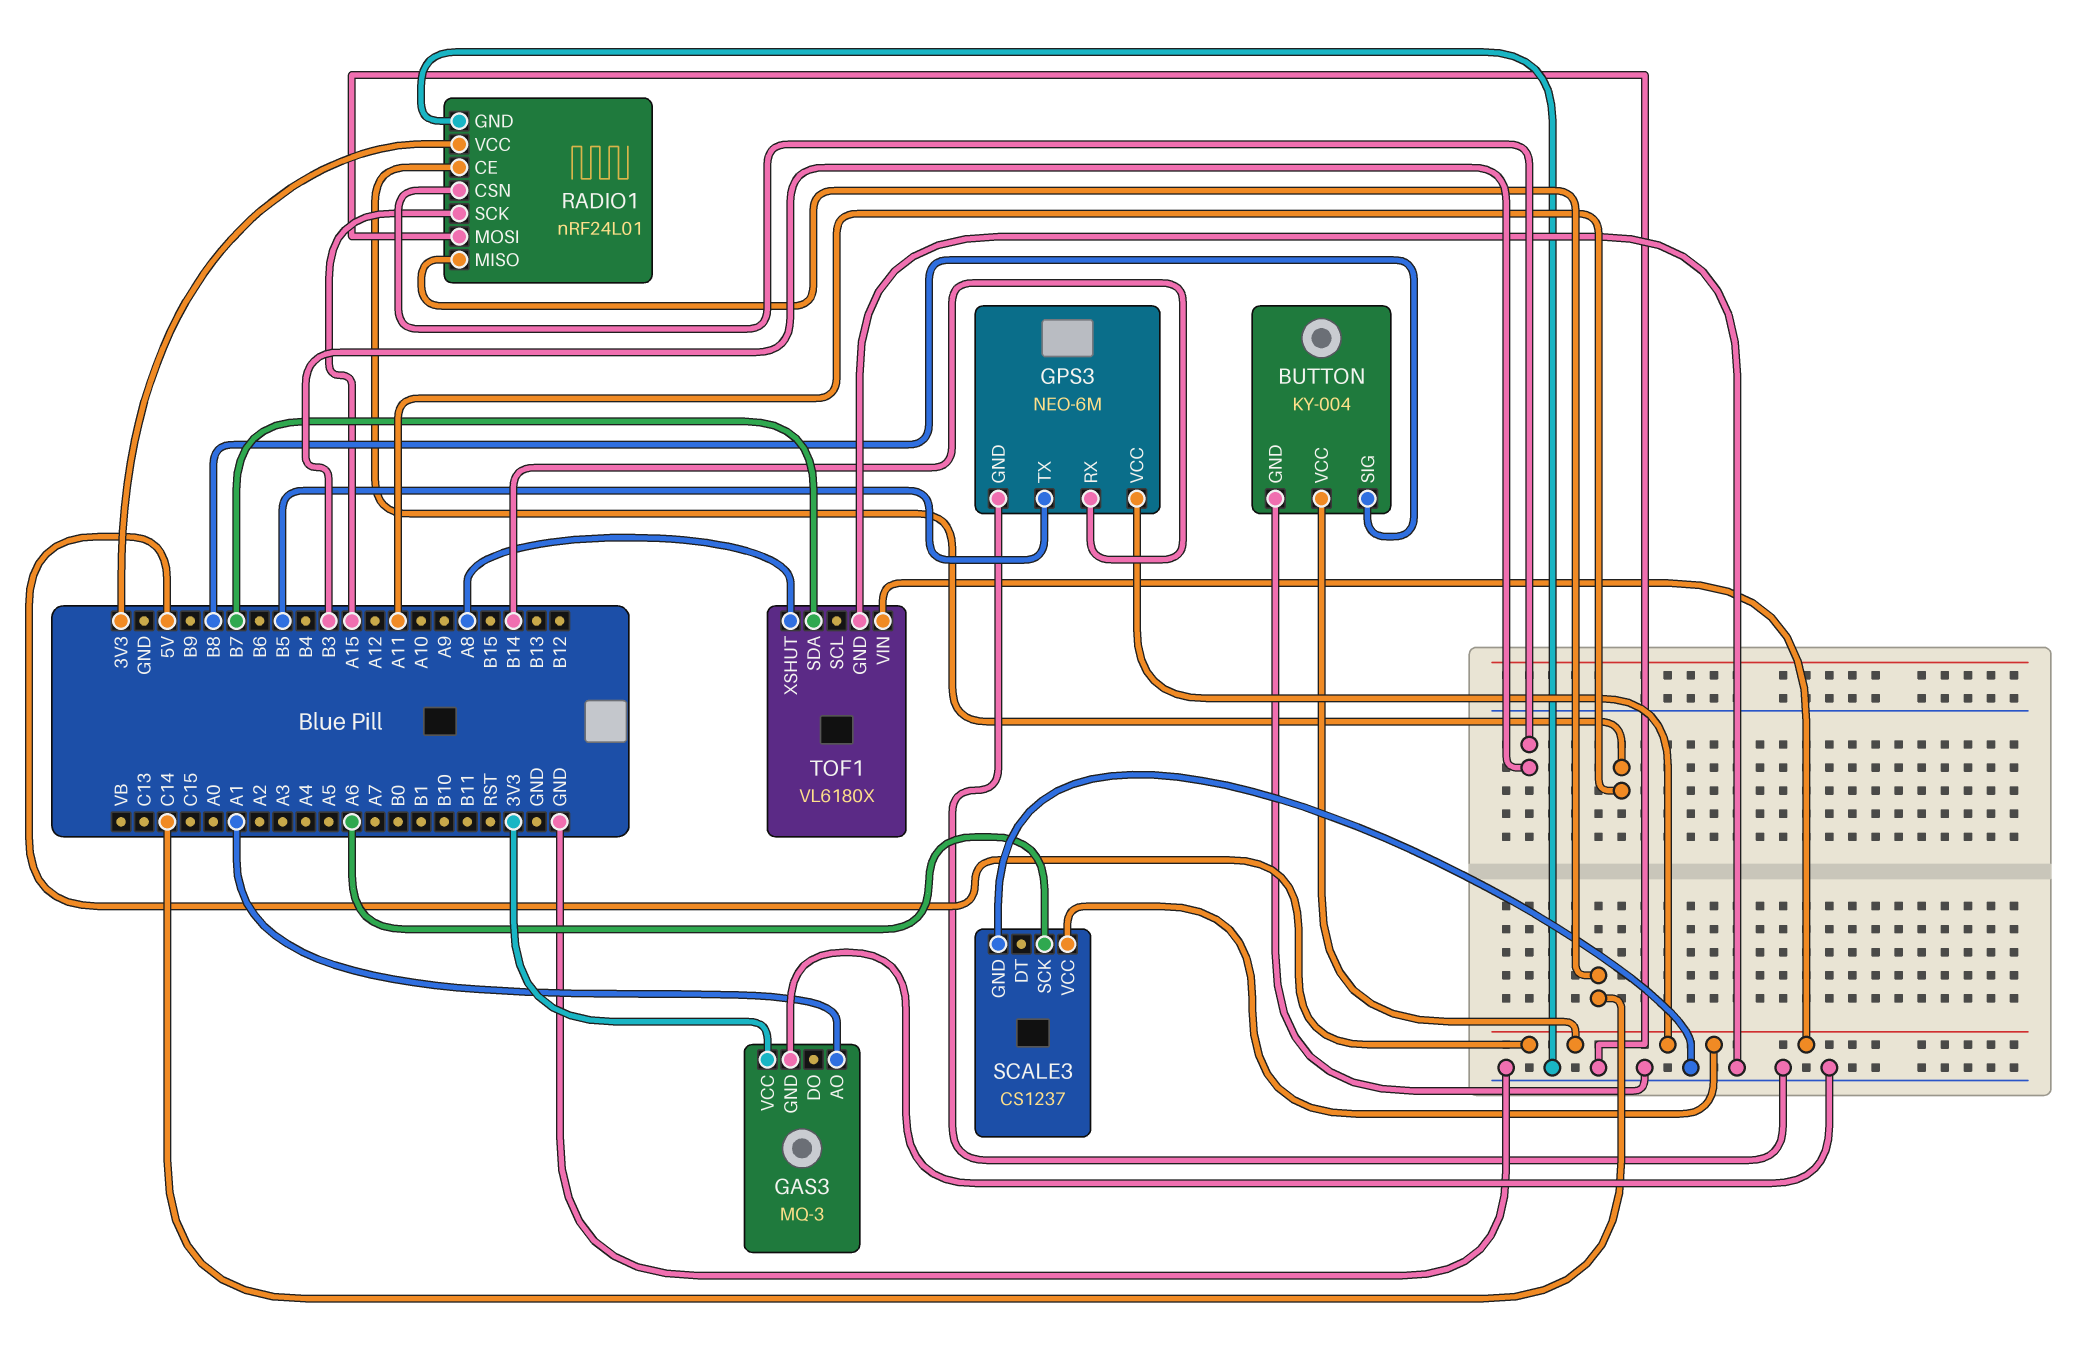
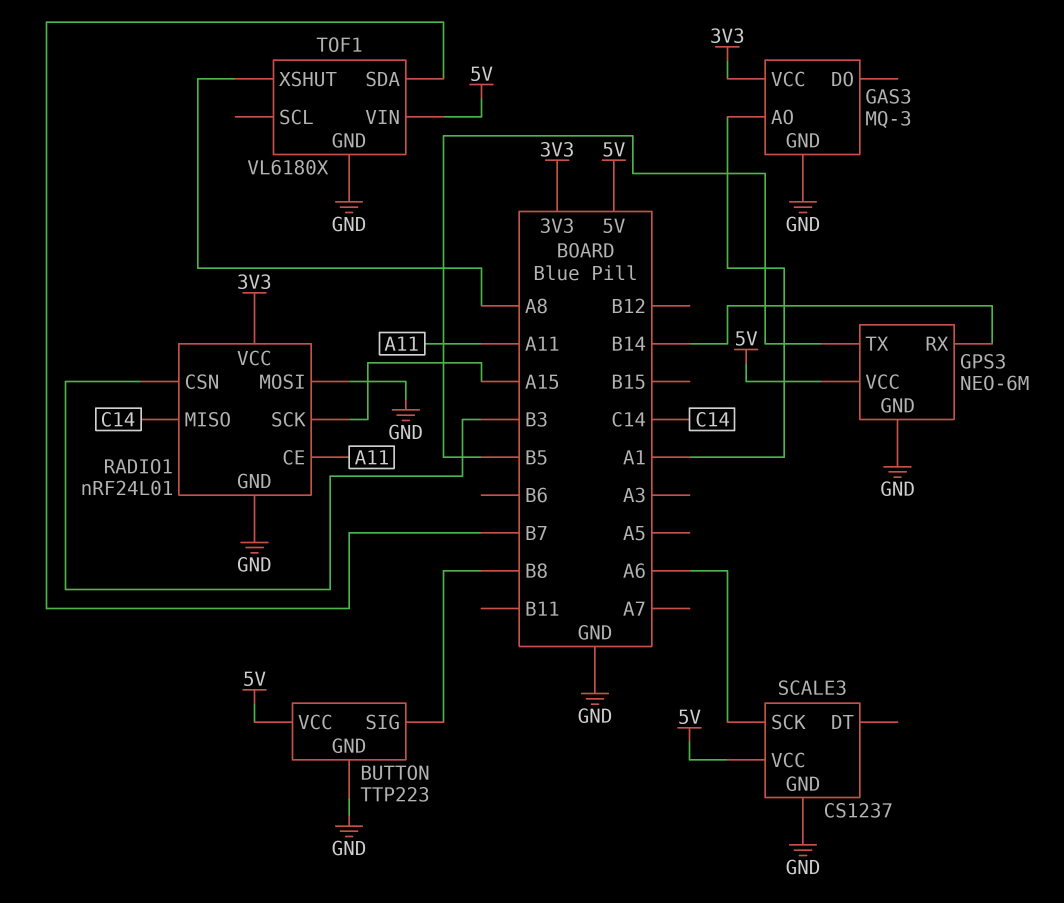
BUTTON: KY-004 -> TTP223

